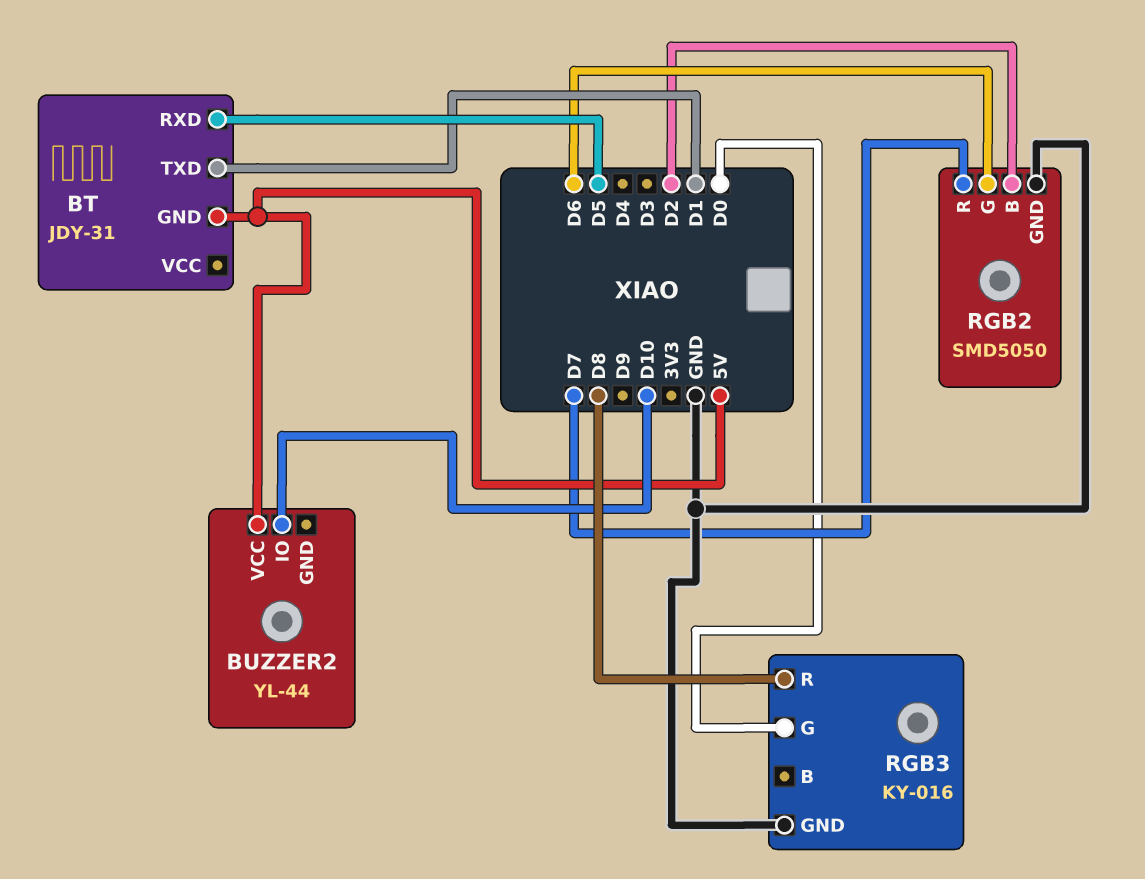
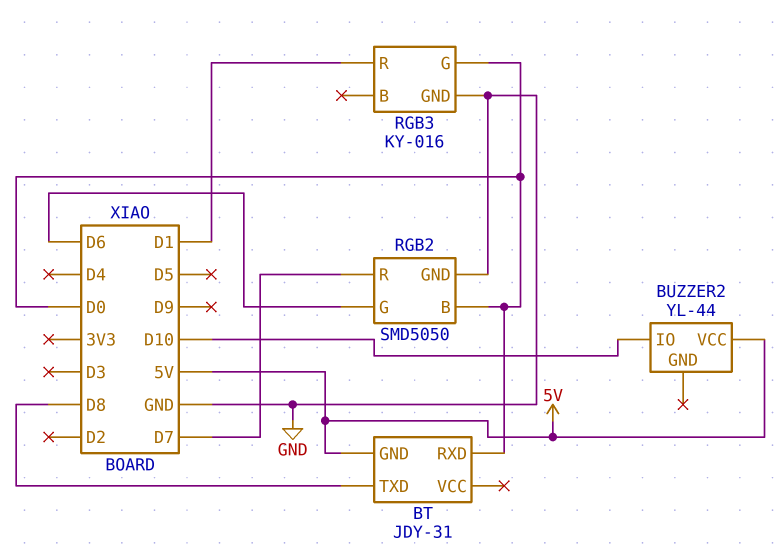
BT pin RXD: D5 -> D0
BT pin TXD: D1 -> D8
RGB2 pin B: D2 -> D0
RGB3 pin R: D8 -> D1

